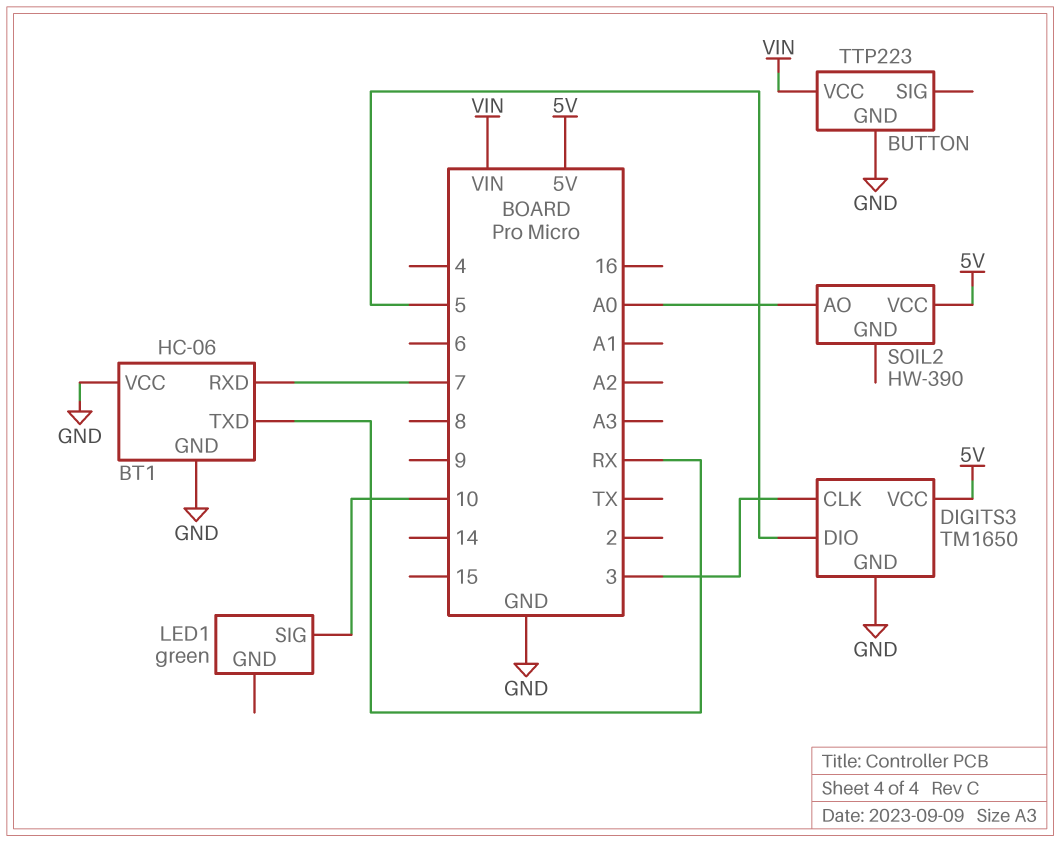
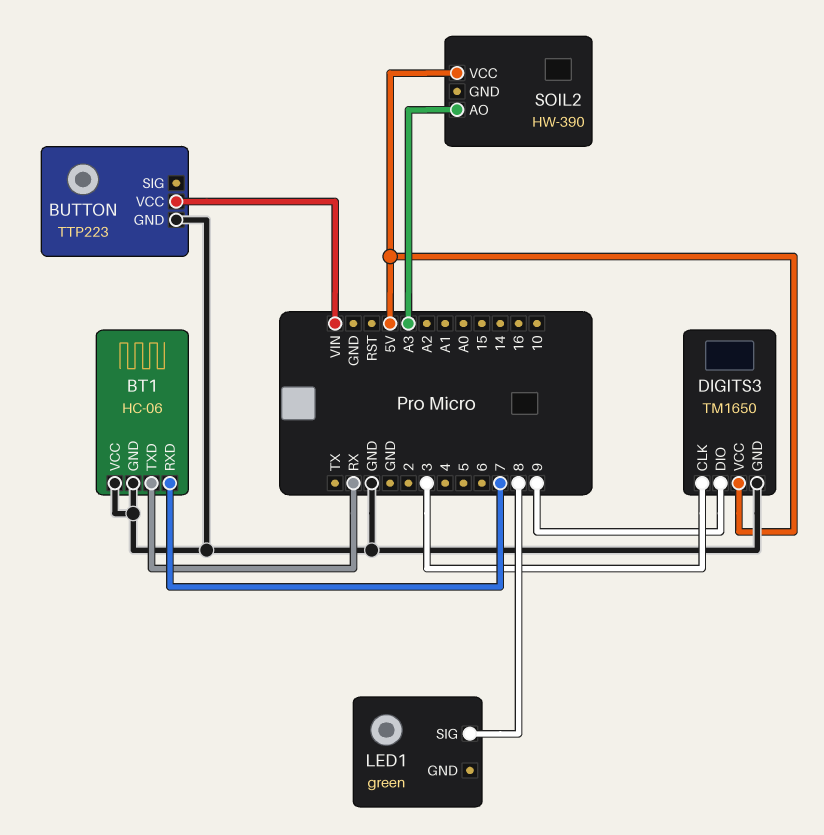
DIGITS3 pin DIO: 5 -> 9
LED1 pin SIG: 10 -> 8
SOIL2 pin AO: A0 -> A3

